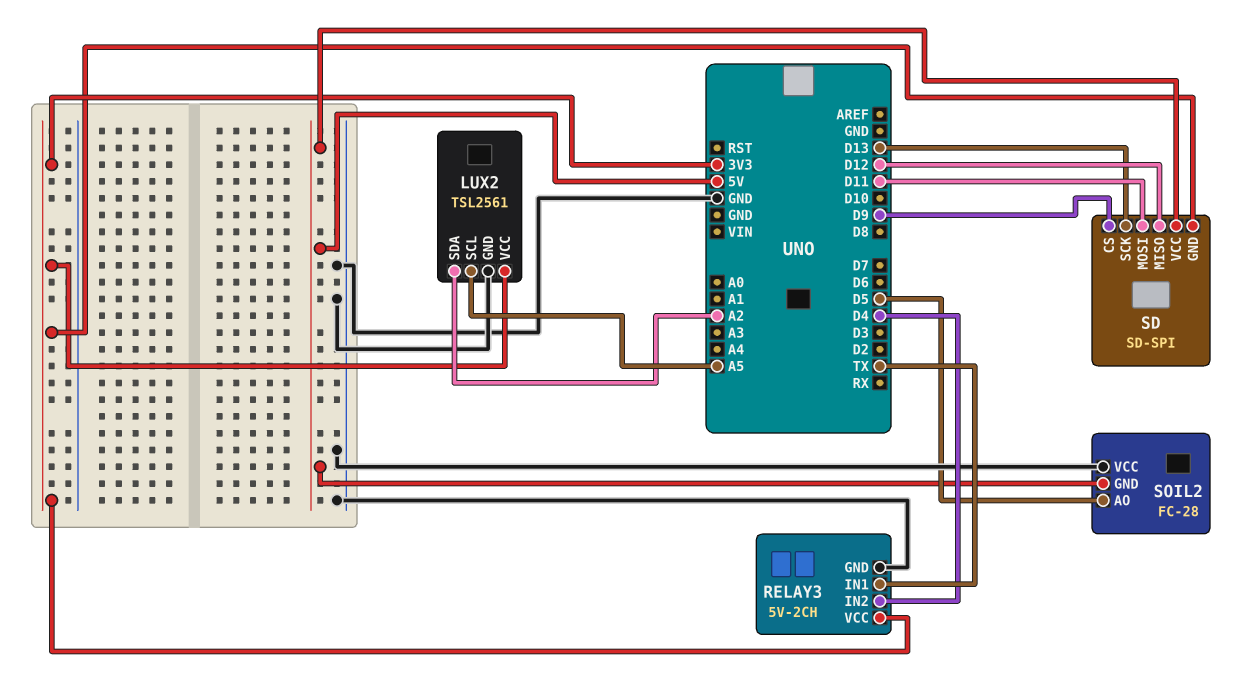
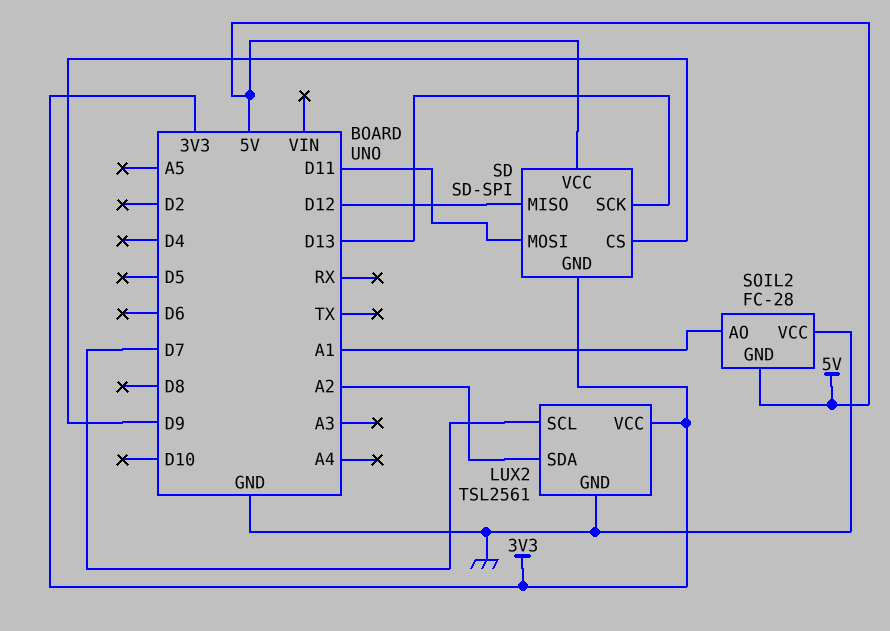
LUX2 pin SCL: A5 -> D7
RELAY3: 5V-2CH -> none
RELAY3 pin GND: GND -> none
RELAY3 pin IN1: TX -> none
RELAY3 pin IN2: D4 -> none
RELAY3 pin VCC: 3V3 -> none
SOIL2 pin AO: D5 -> A1

